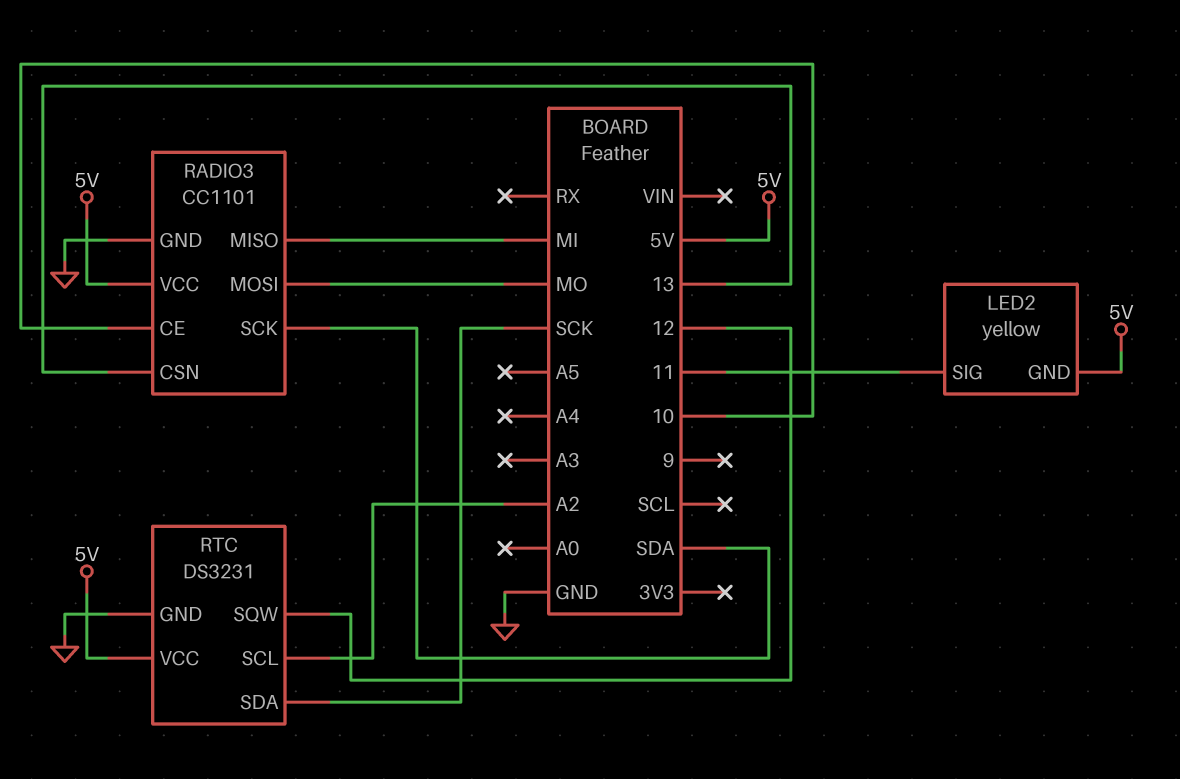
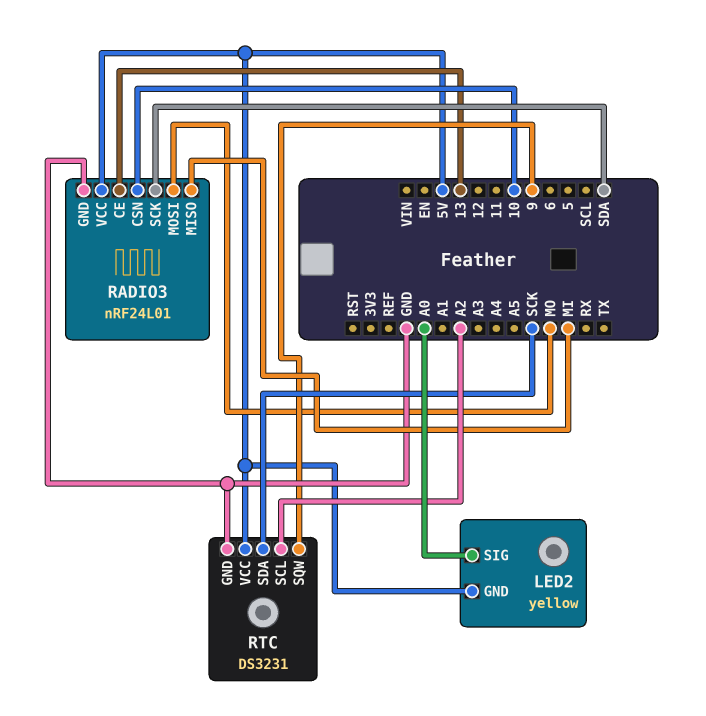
LED2 pin SIG: 11 -> A0
RADIO3: CC1101 -> nRF24L01
RADIO3 pin CE: 10 -> 13
RADIO3 pin CSN: 13 -> 10
RTC pin SQW: 12 -> 9

